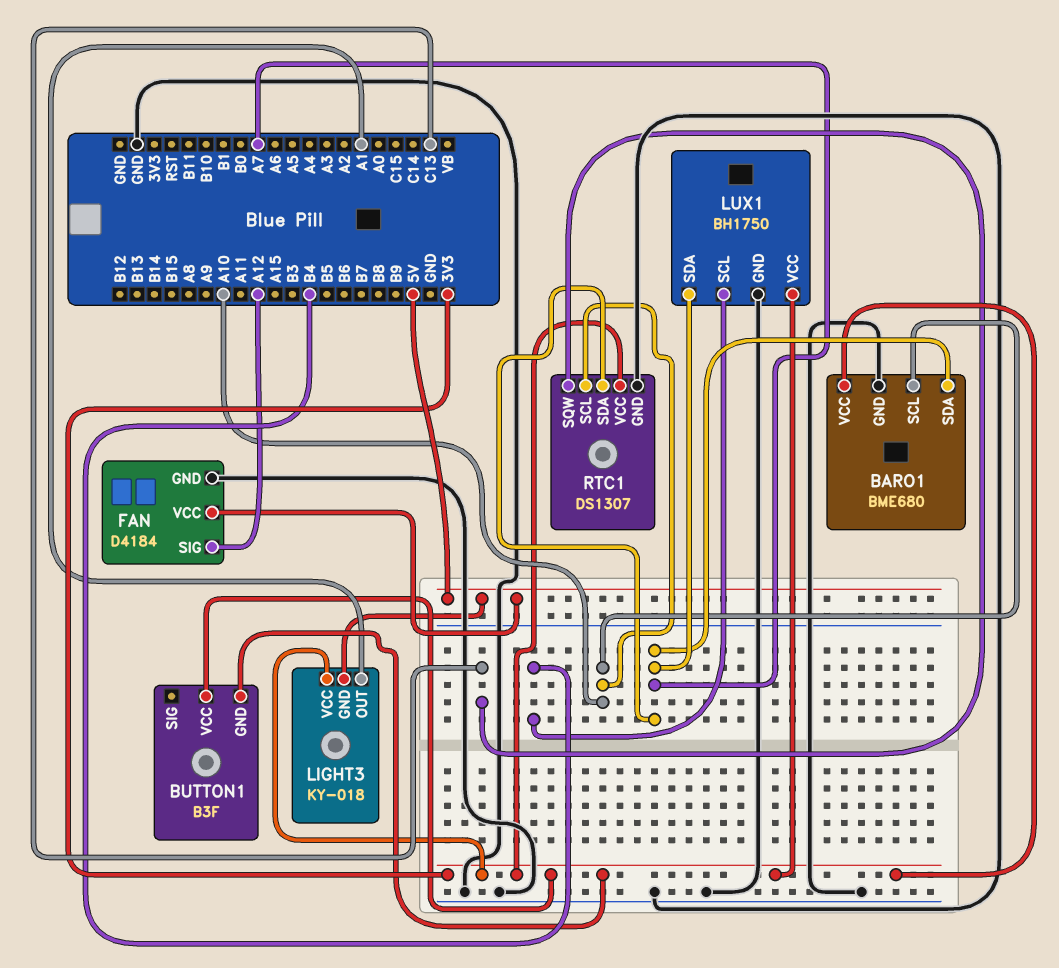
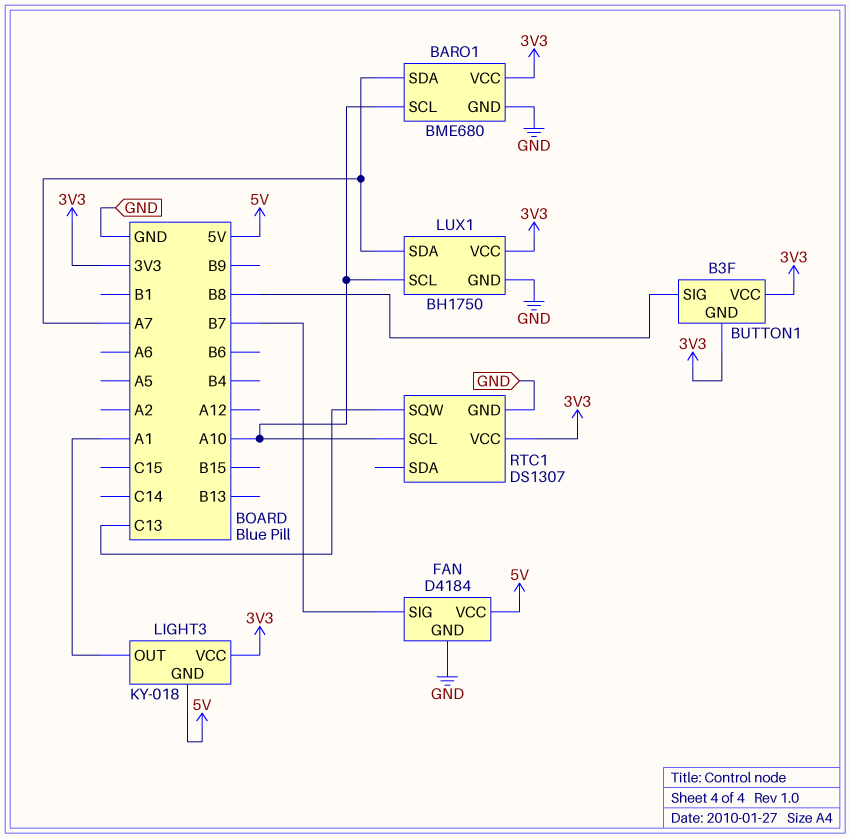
BUTTON1 pin SIG: none -> B8
FAN pin SIG: A12 -> B7
LUX1 pin SCL: B4 -> A10
RTC1 pin SDA: A7 -> none

